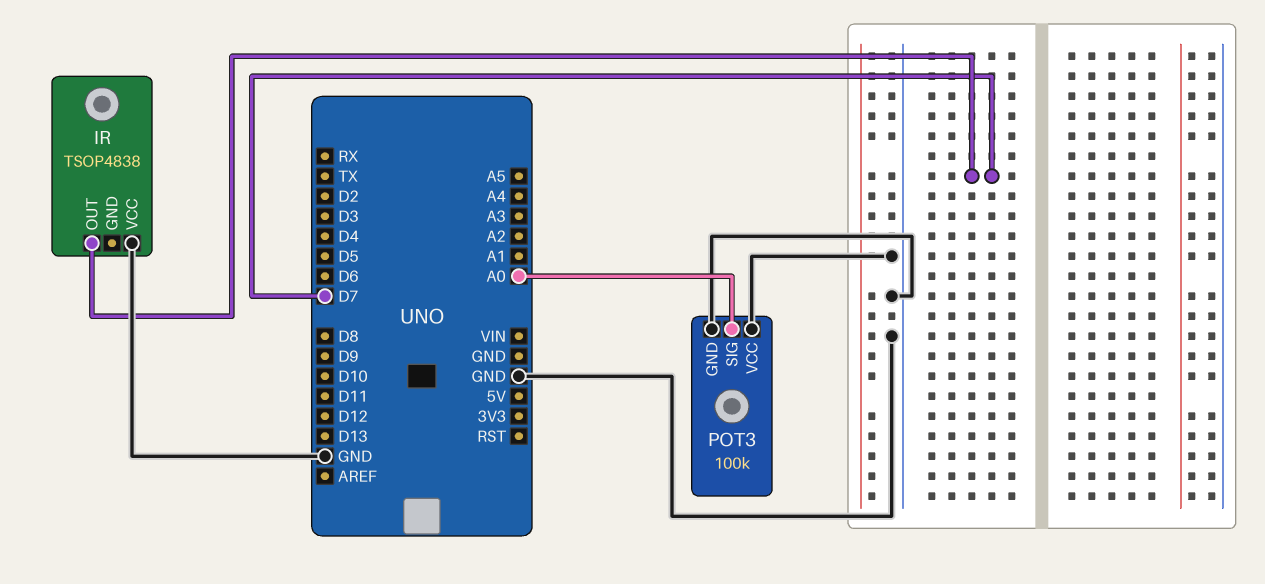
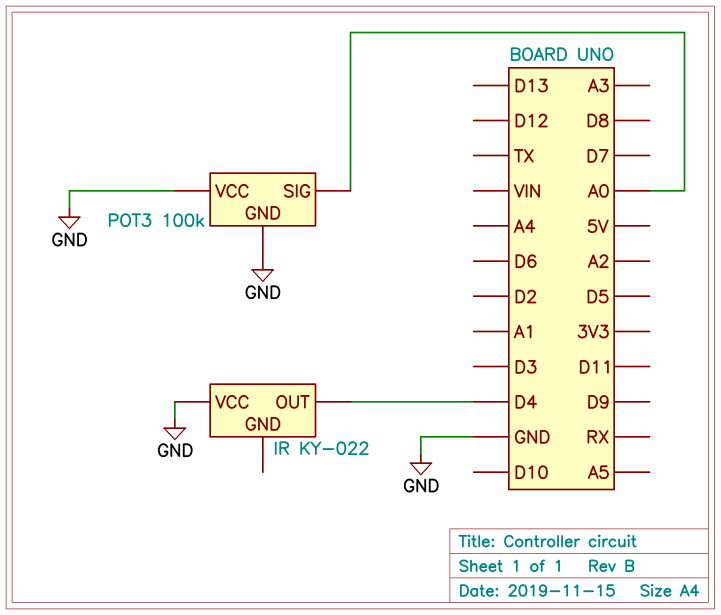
IR: TSOP4838 -> KY-022
IR pin OUT: D7 -> D4

